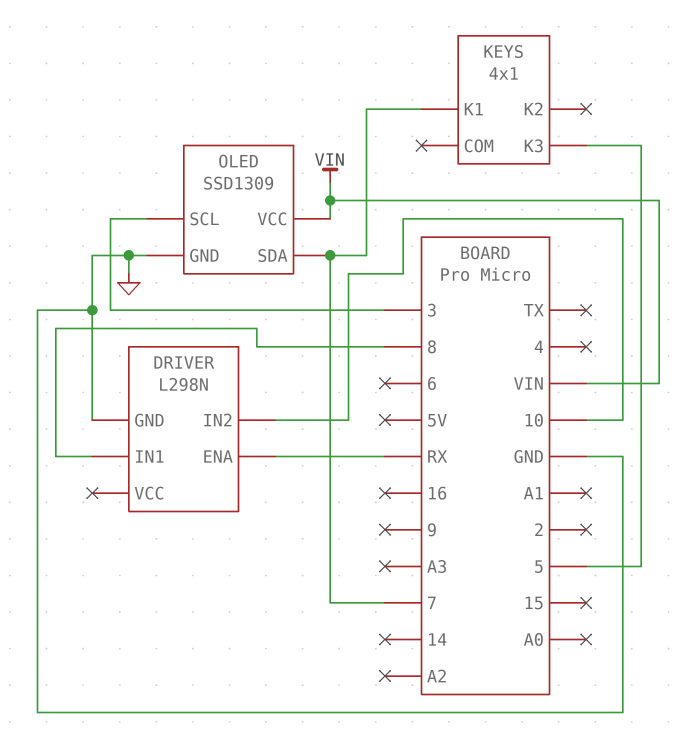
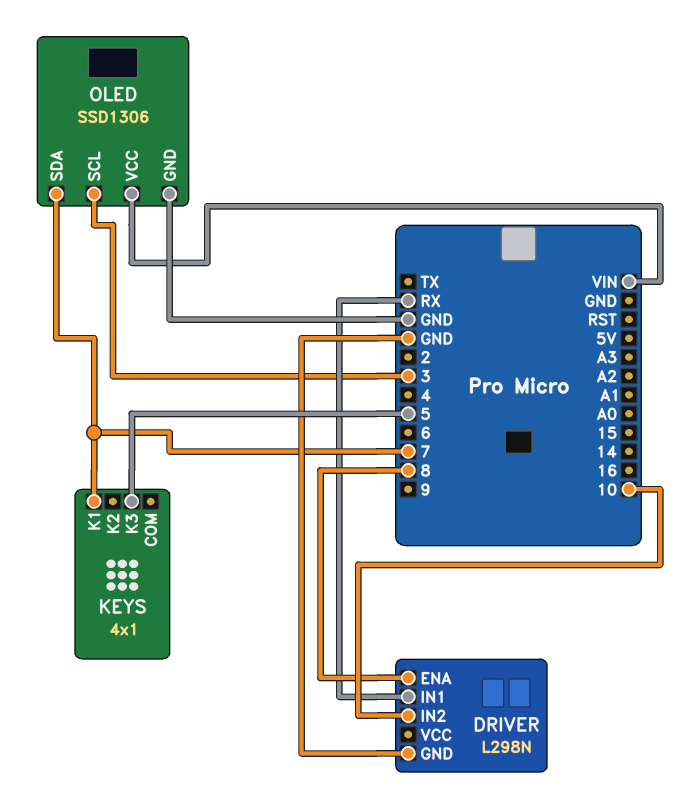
DRIVER pin ENA: RX -> 8
DRIVER pin IN1: 8 -> RX
OLED: SSD1309 -> SSD1306

